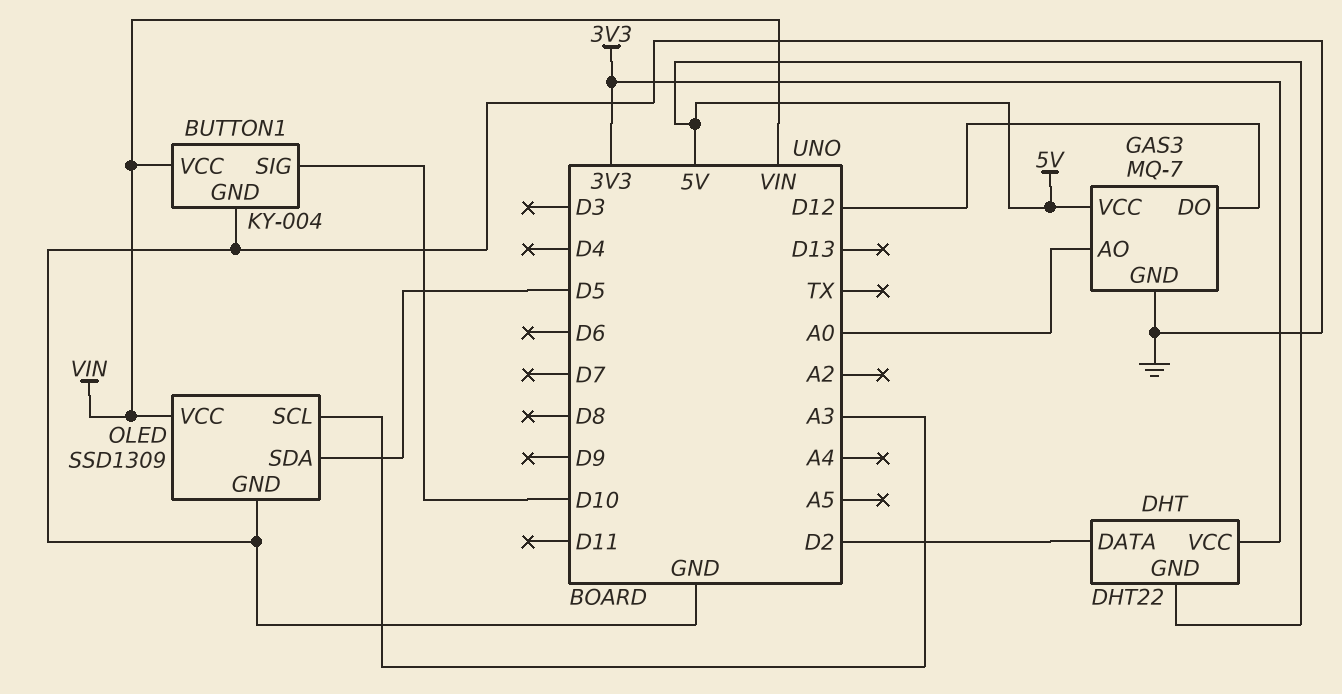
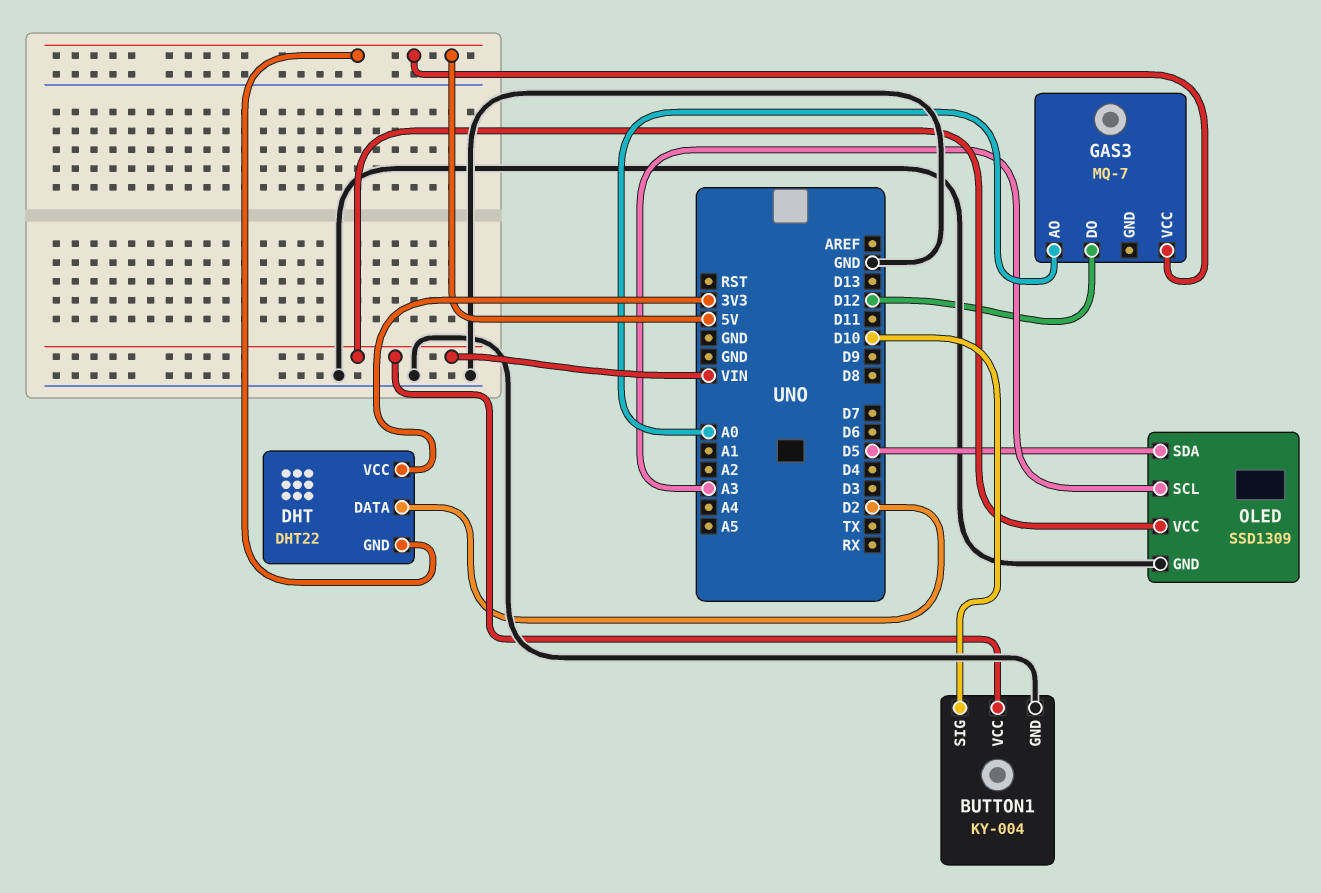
GAS3 pin GND: GND -> none

